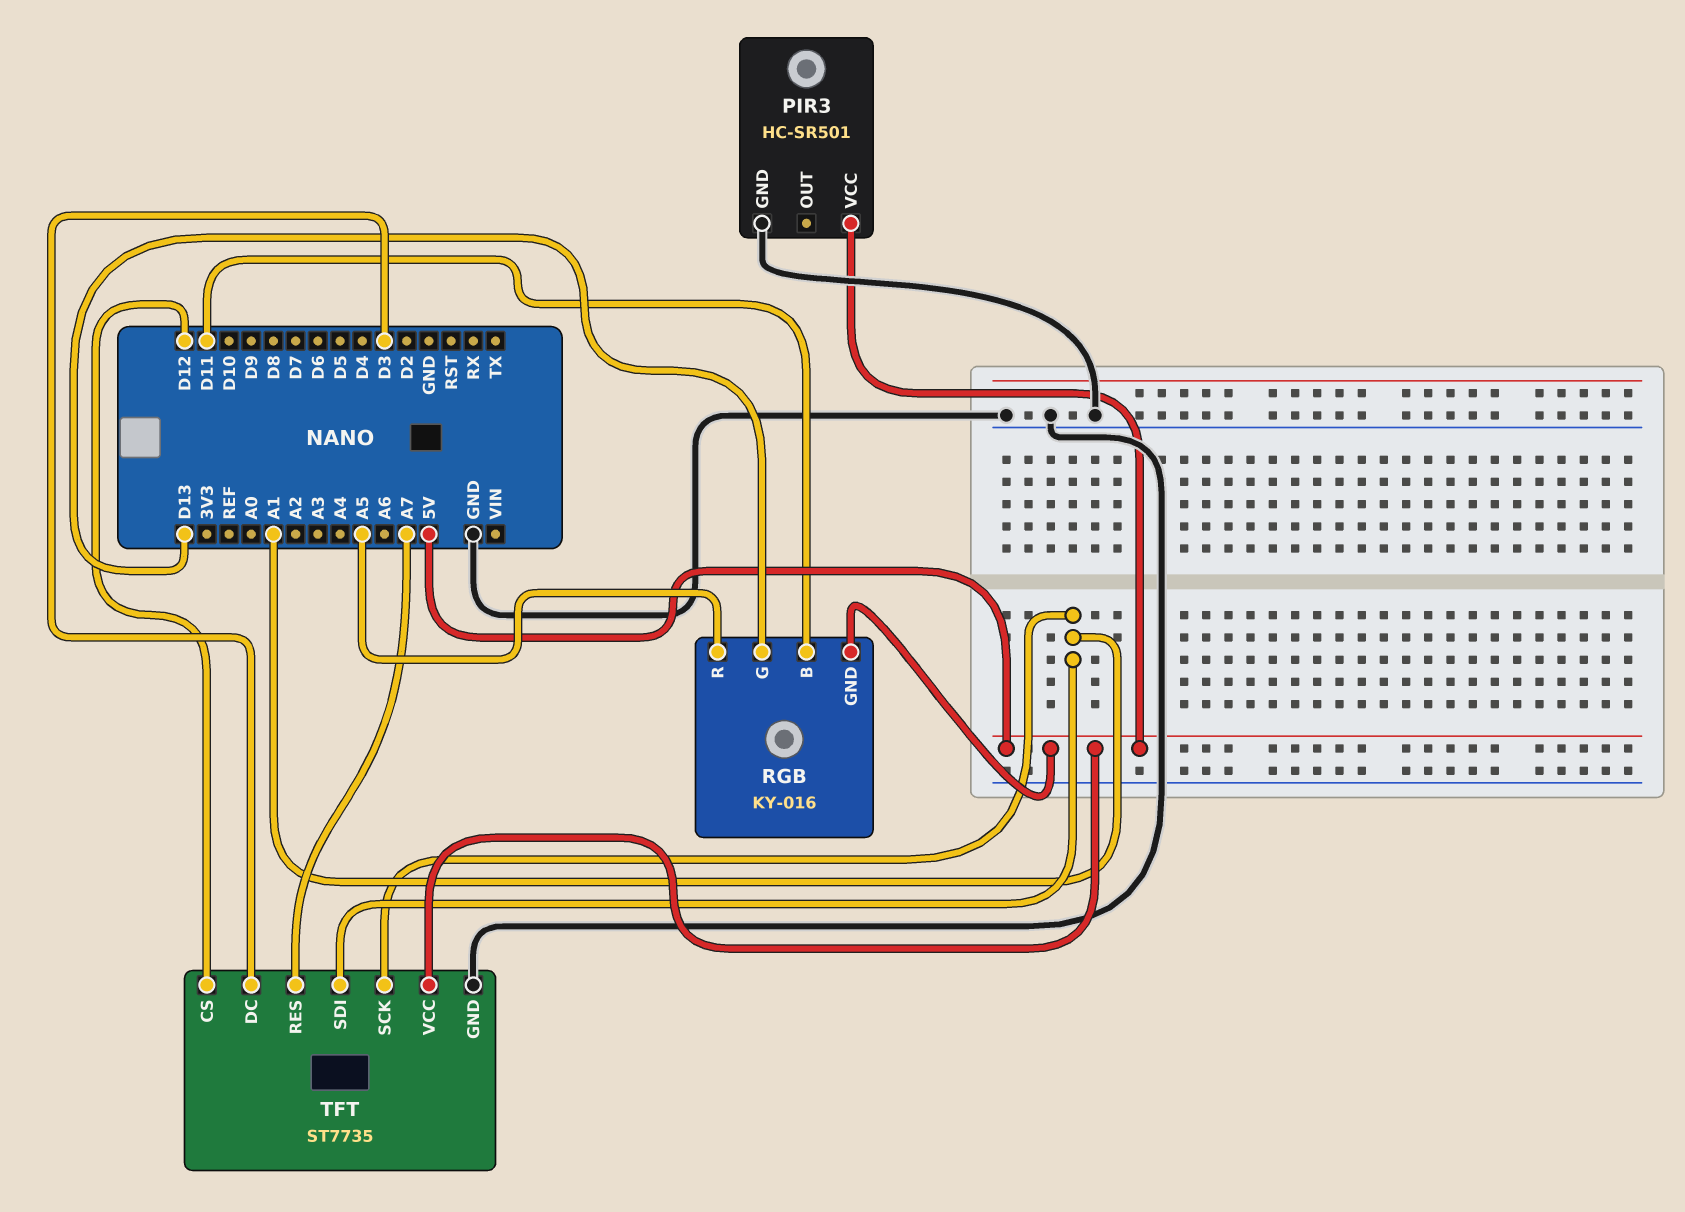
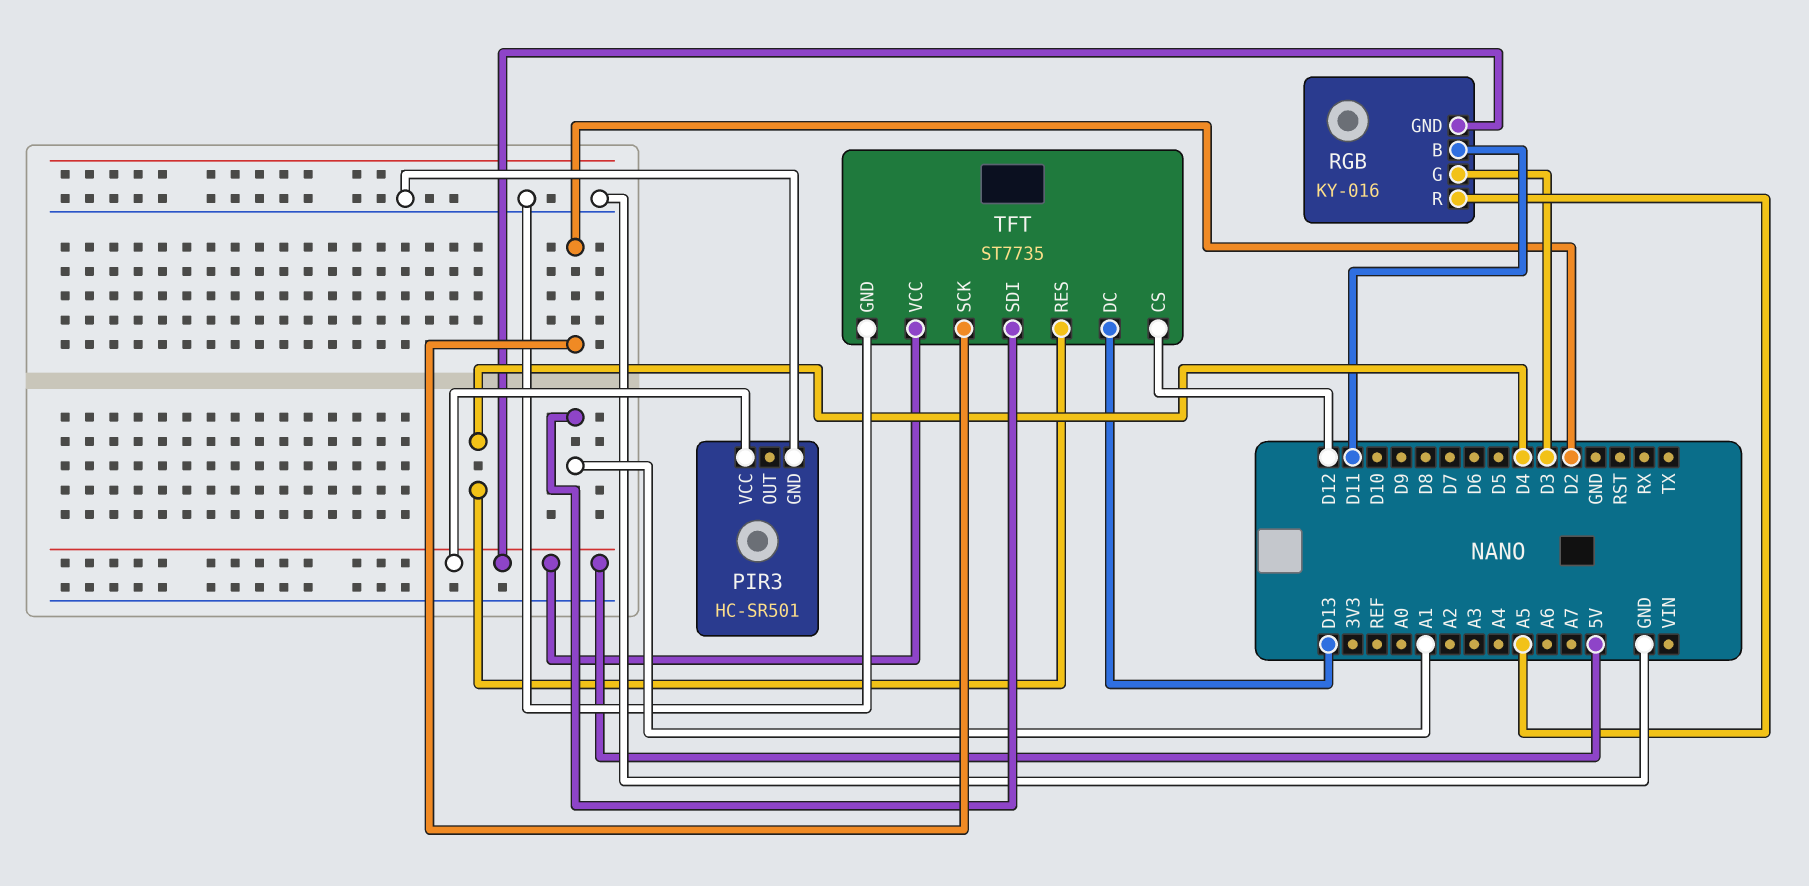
RGB pin G: D13 -> D3
TFT pin DC: D3 -> D13
TFT pin RES: A7 -> D4
TFT pin SCK: A1 -> D2

